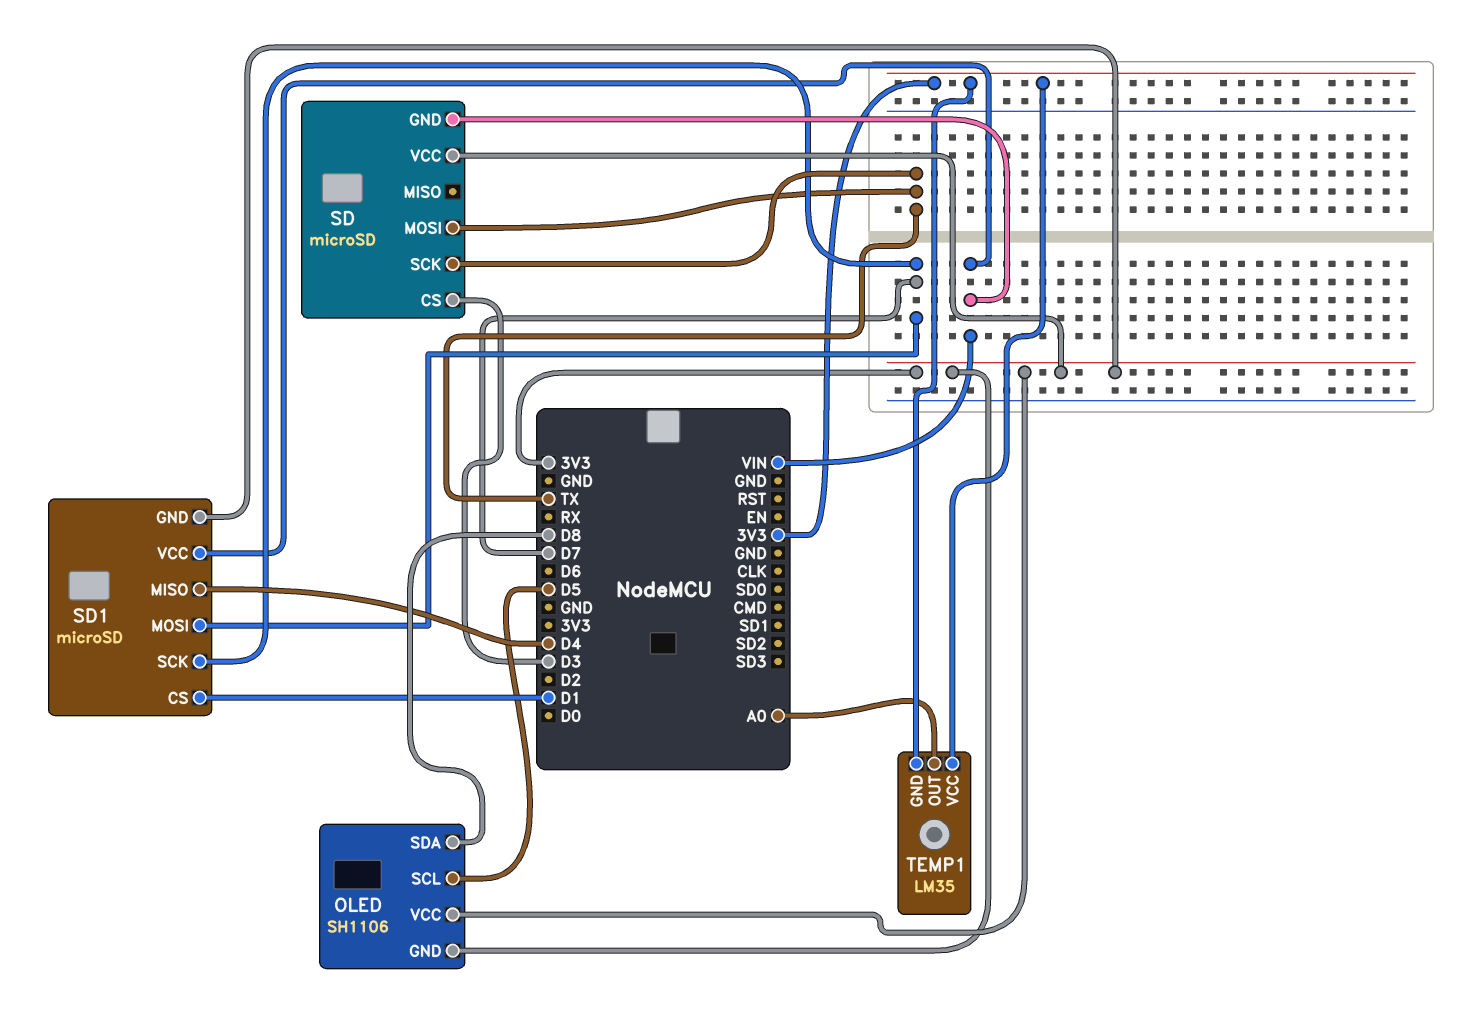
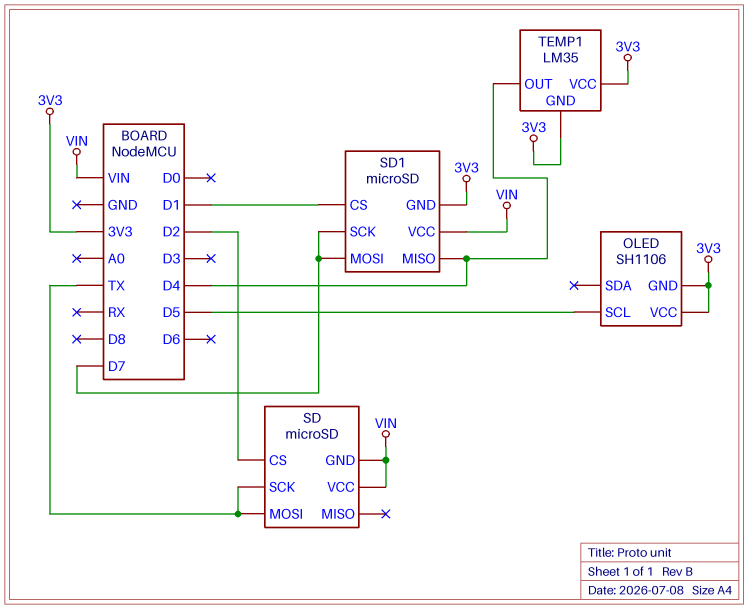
OLED pin SDA: D8 -> none
SD pin CS: D3 -> D2
SD pin VCC: 3V3 -> VIN
TEMP1 pin OUT: A0 -> D4

